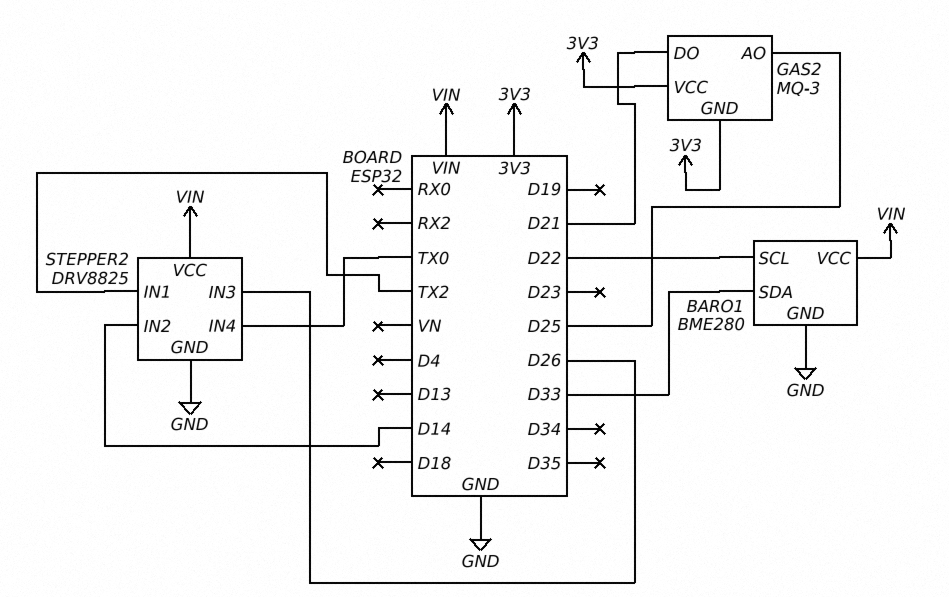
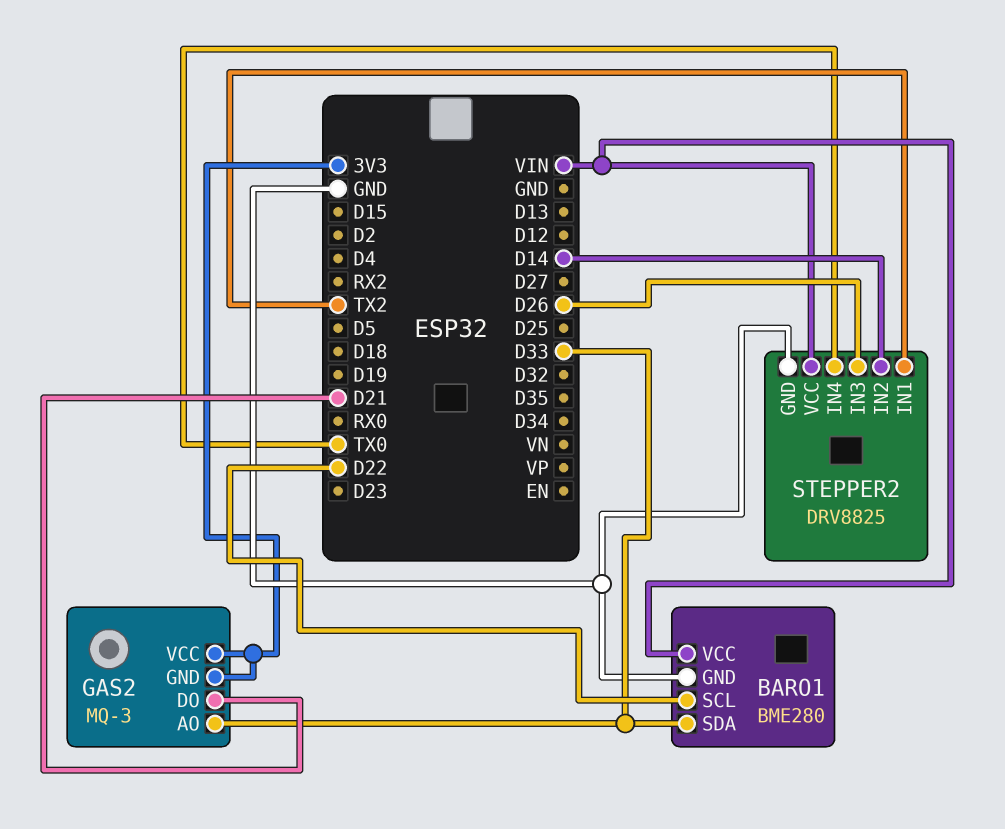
GAS2 pin AO: D25 -> D33

